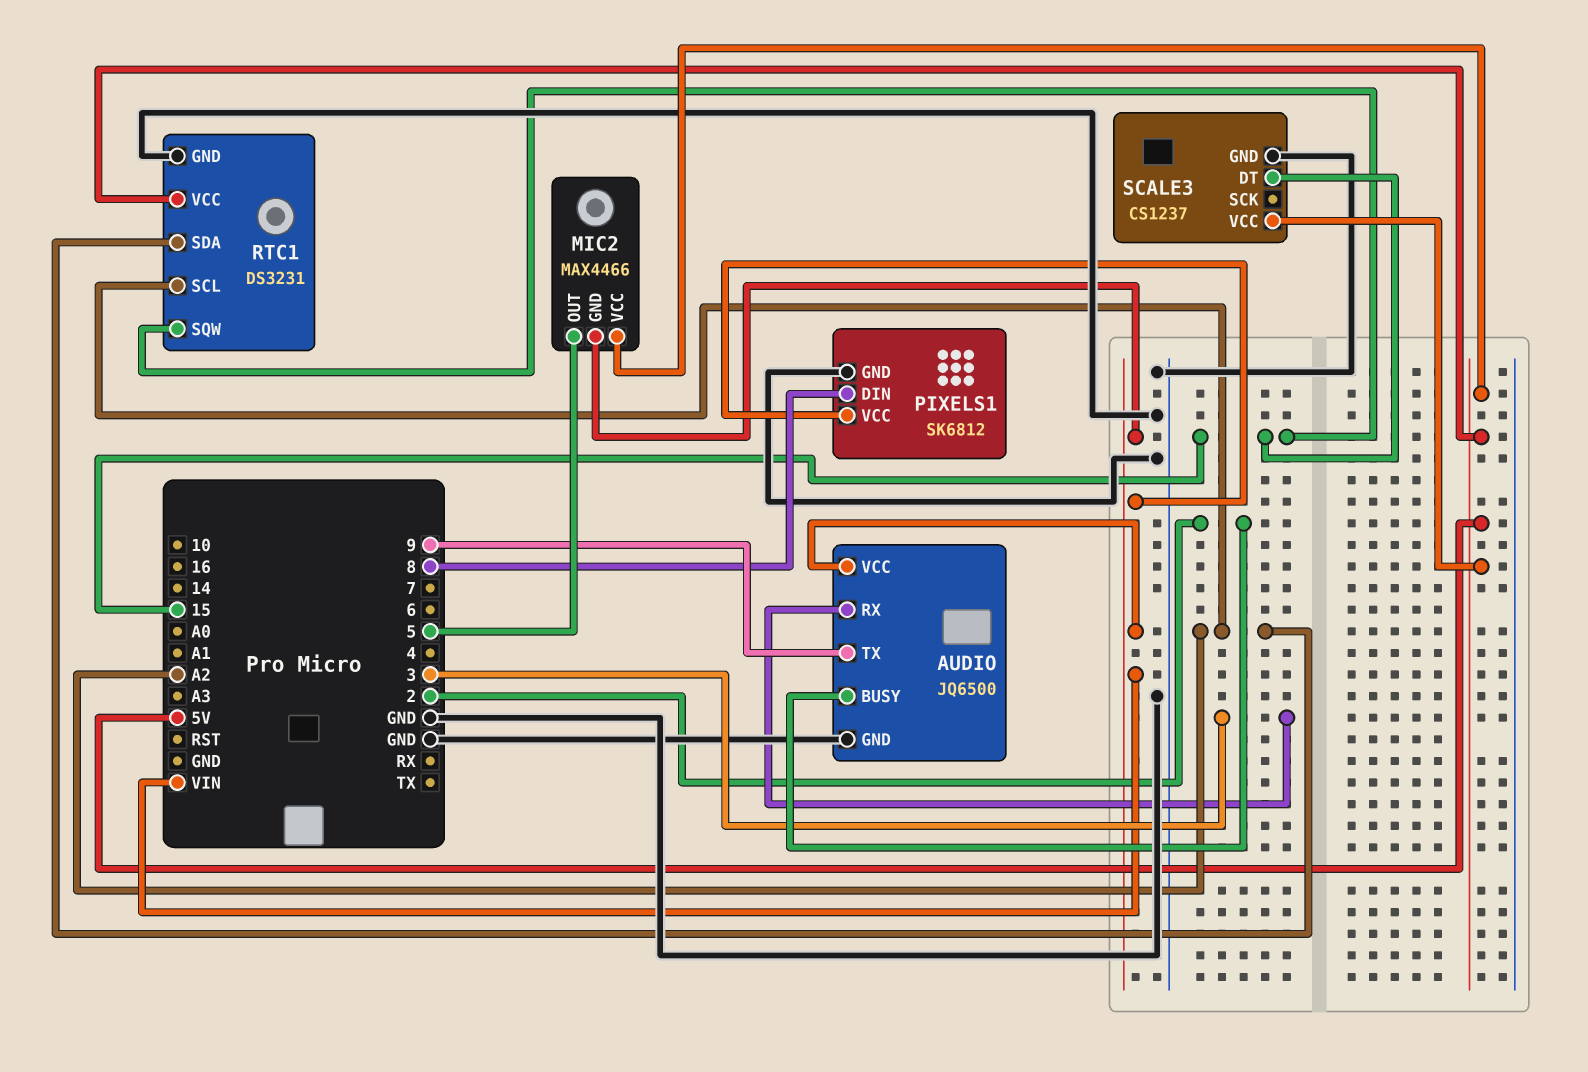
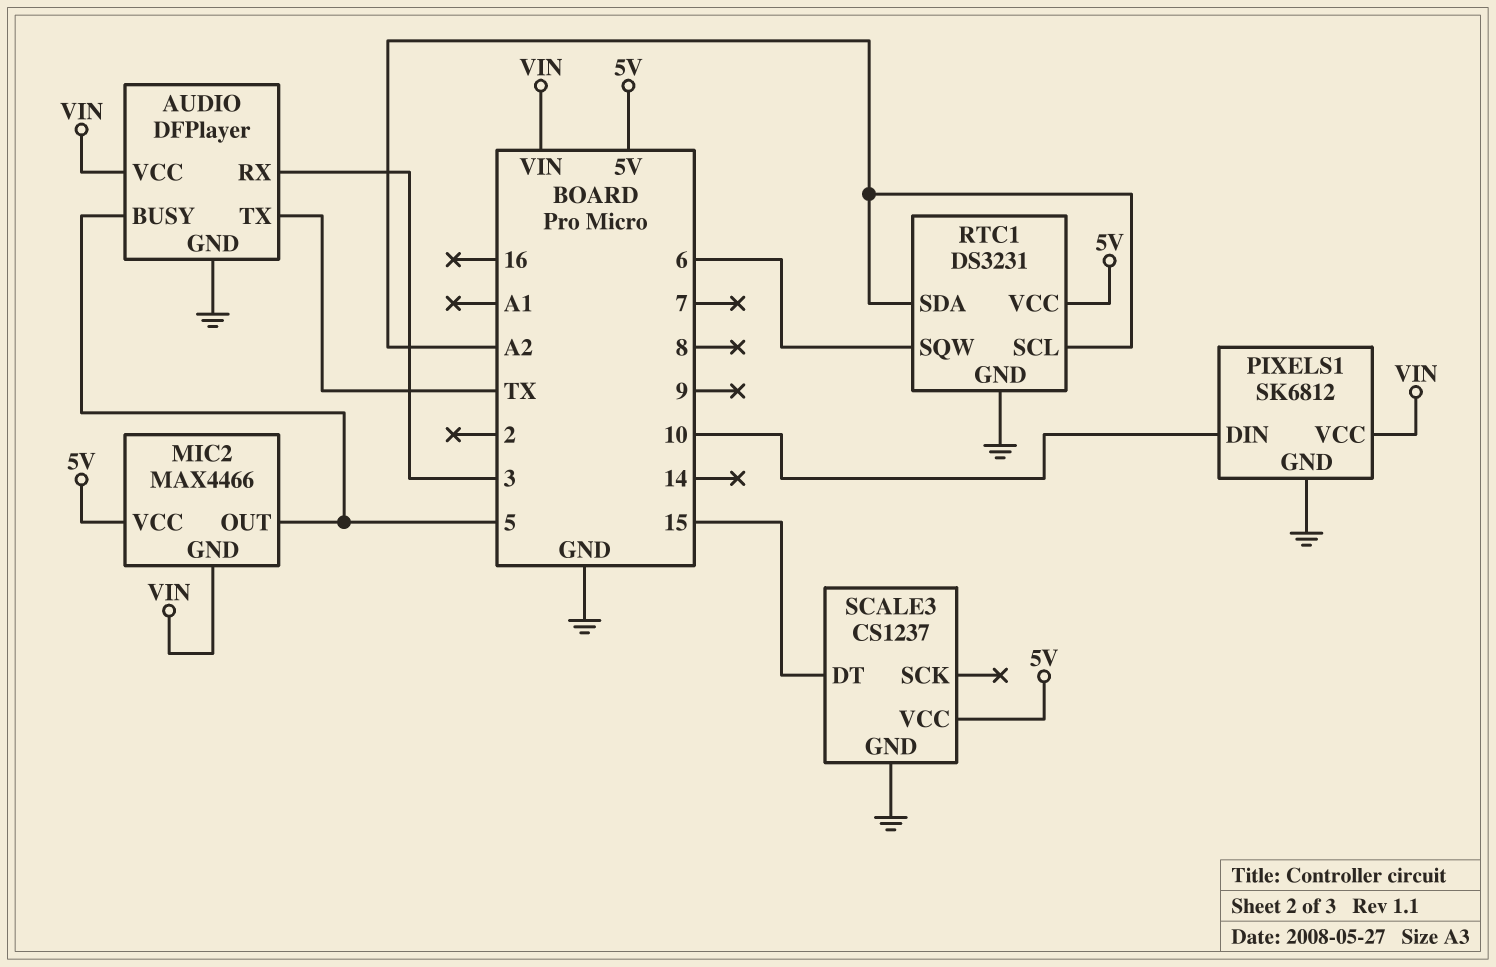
AUDIO: JQ6500 -> DFPlayer
AUDIO pin BUSY: 2 -> 5
AUDIO pin TX: 9 -> TX
PIXELS1 pin DIN: 8 -> 10
RTC1 pin SQW: 15 -> 6

